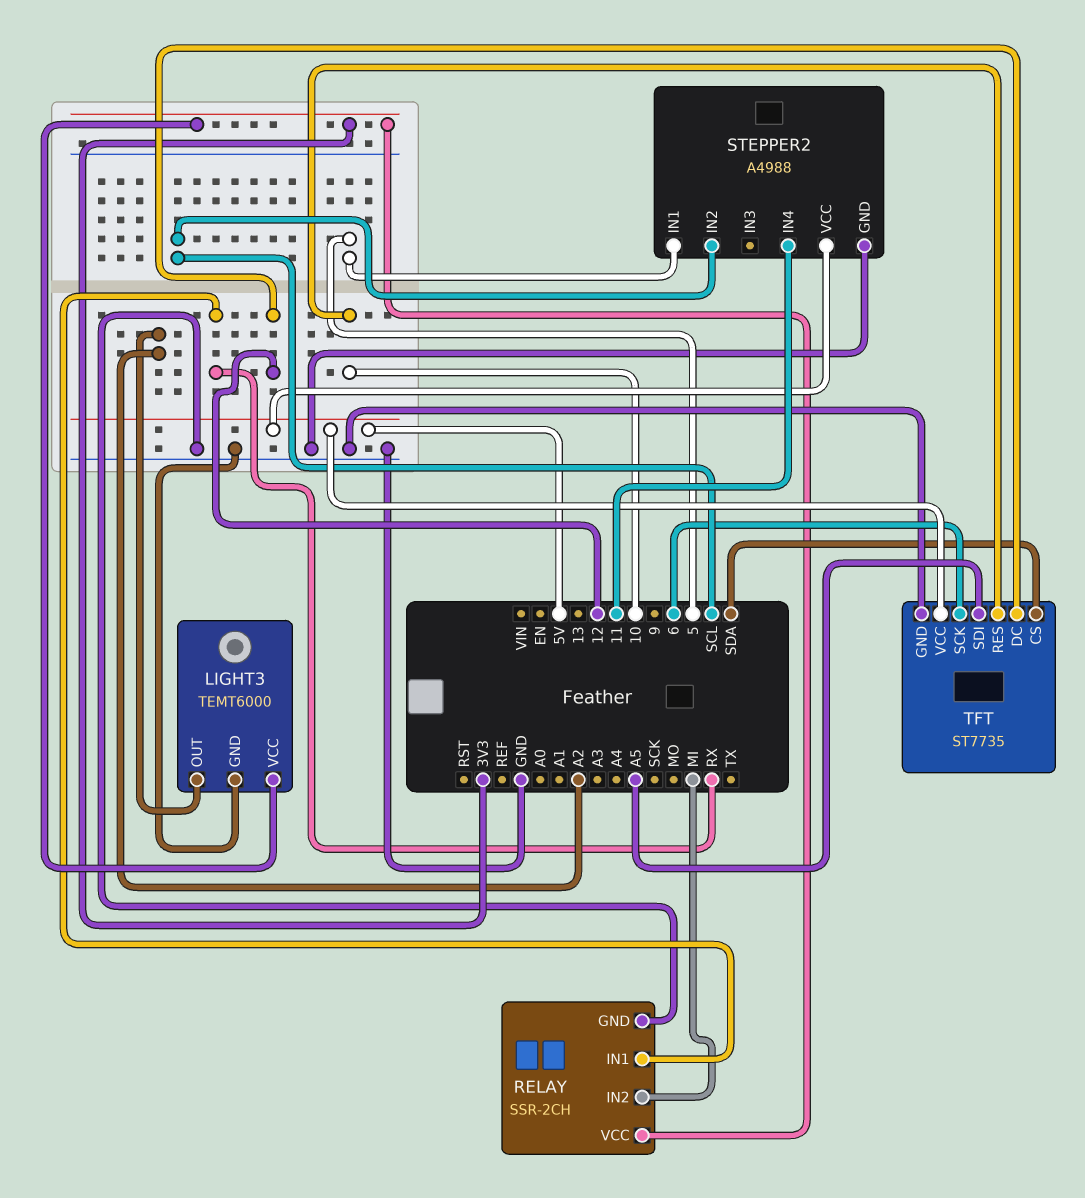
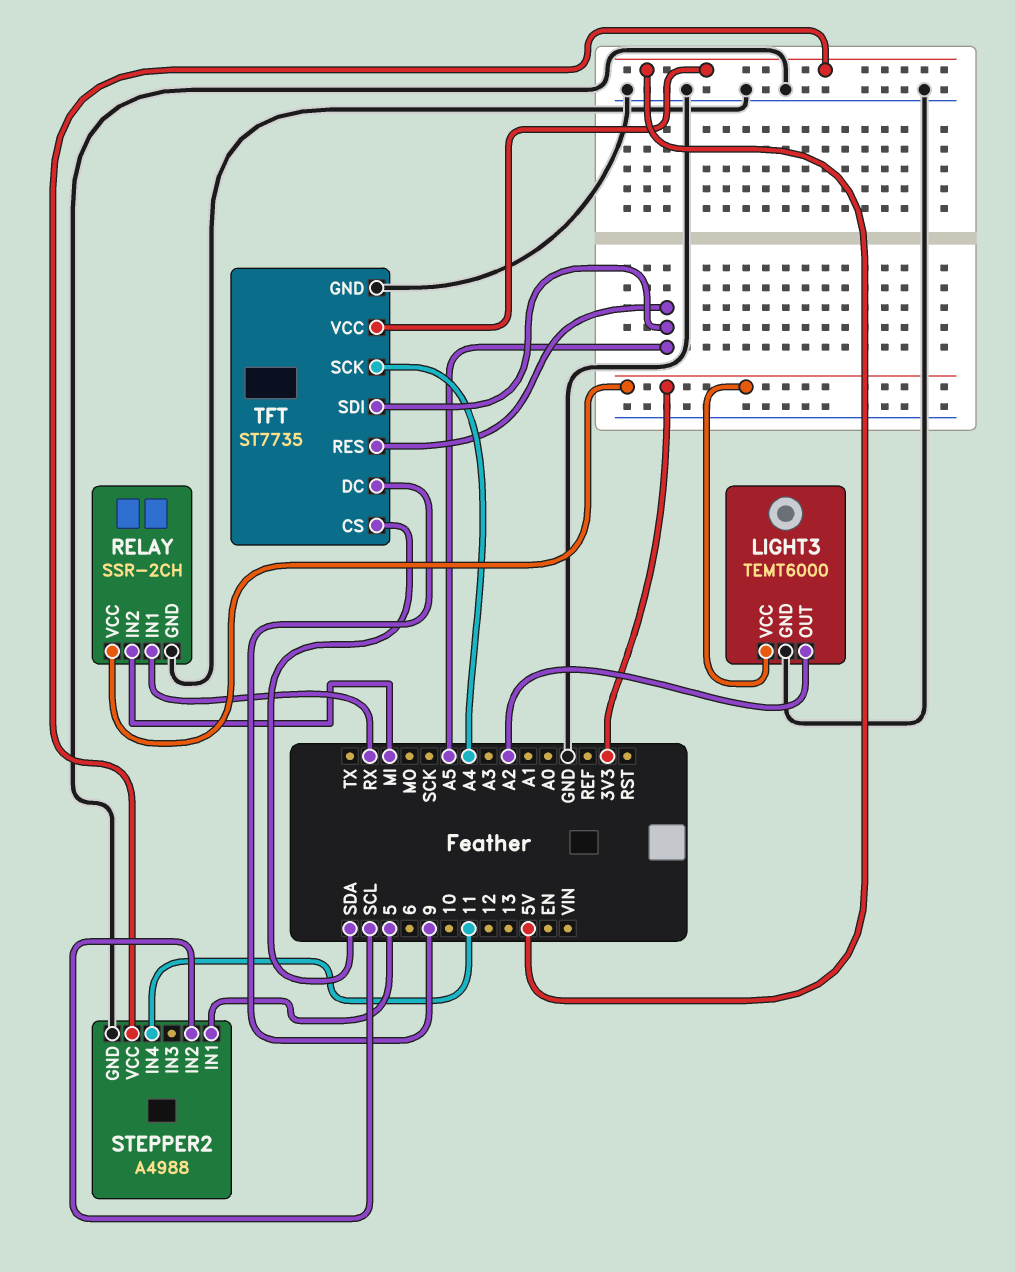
TFT pin DC: 12 -> 9
TFT pin RES: 10 -> A5
TFT pin SCK: 6 -> A4

